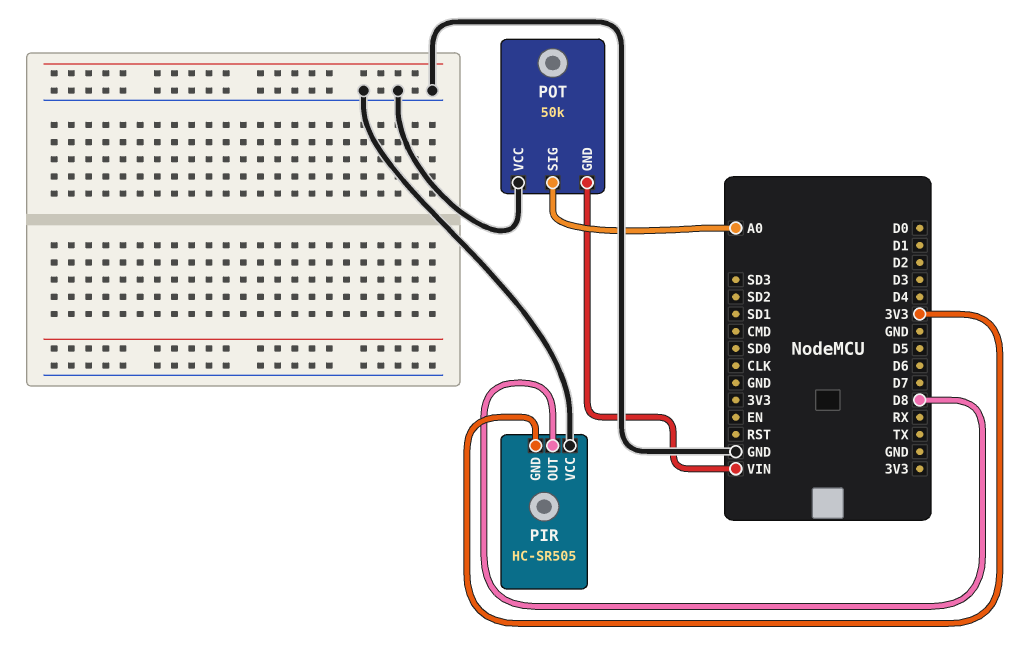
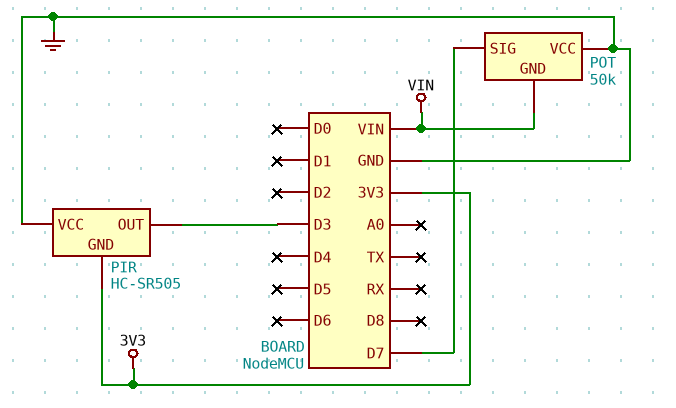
PIR pin OUT: D8 -> D3
POT pin SIG: A0 -> D7

